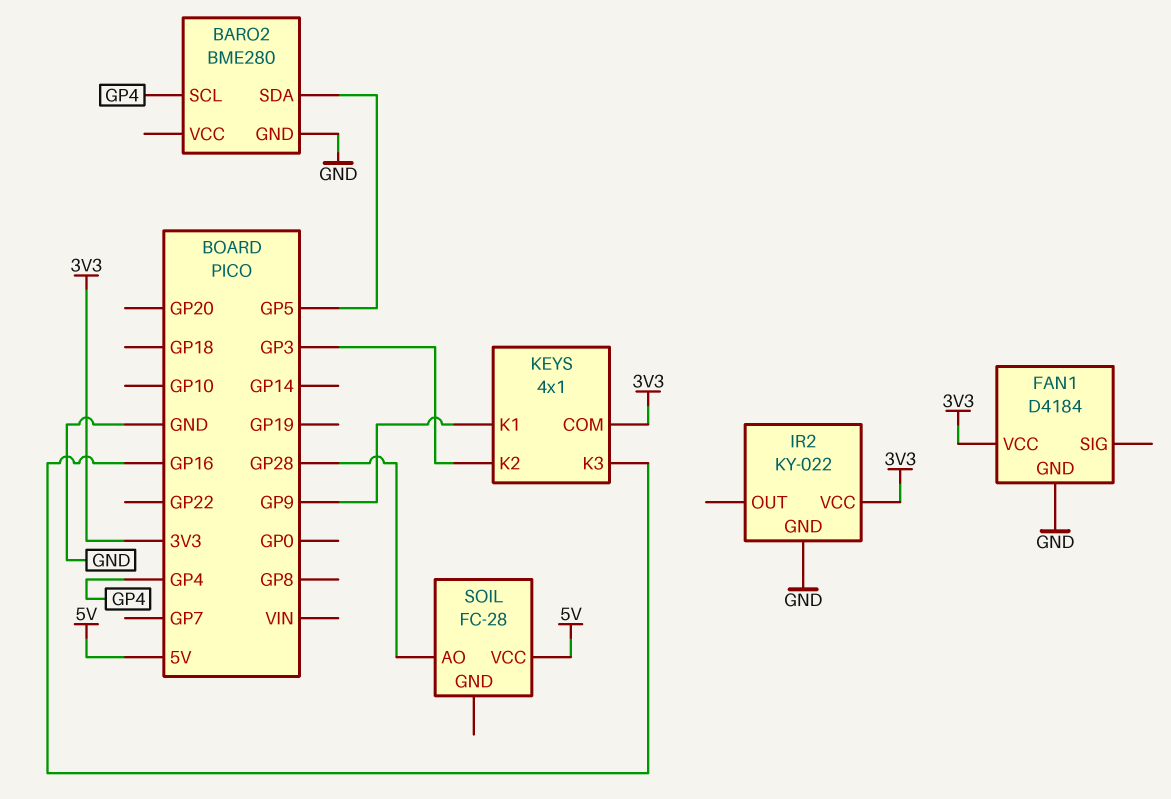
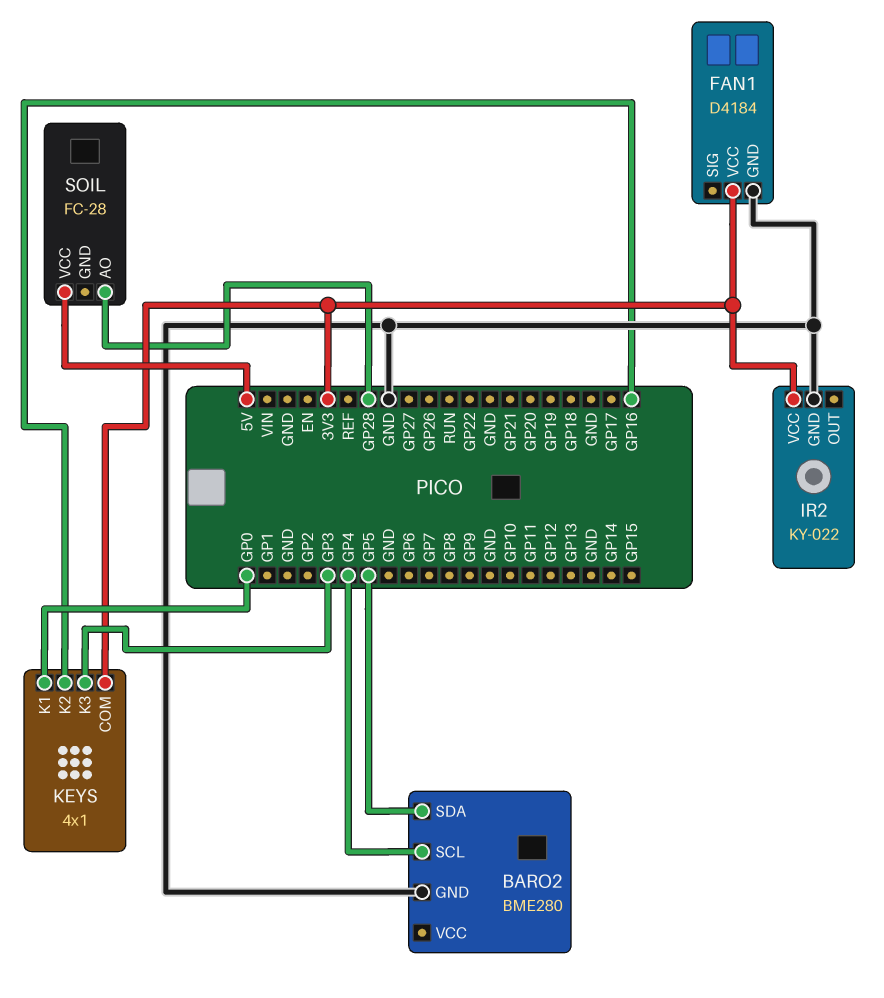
KEYS pin K1: GP9 -> GP0
KEYS pin K2: GP3 -> GP16
KEYS pin K3: GP16 -> GP3

